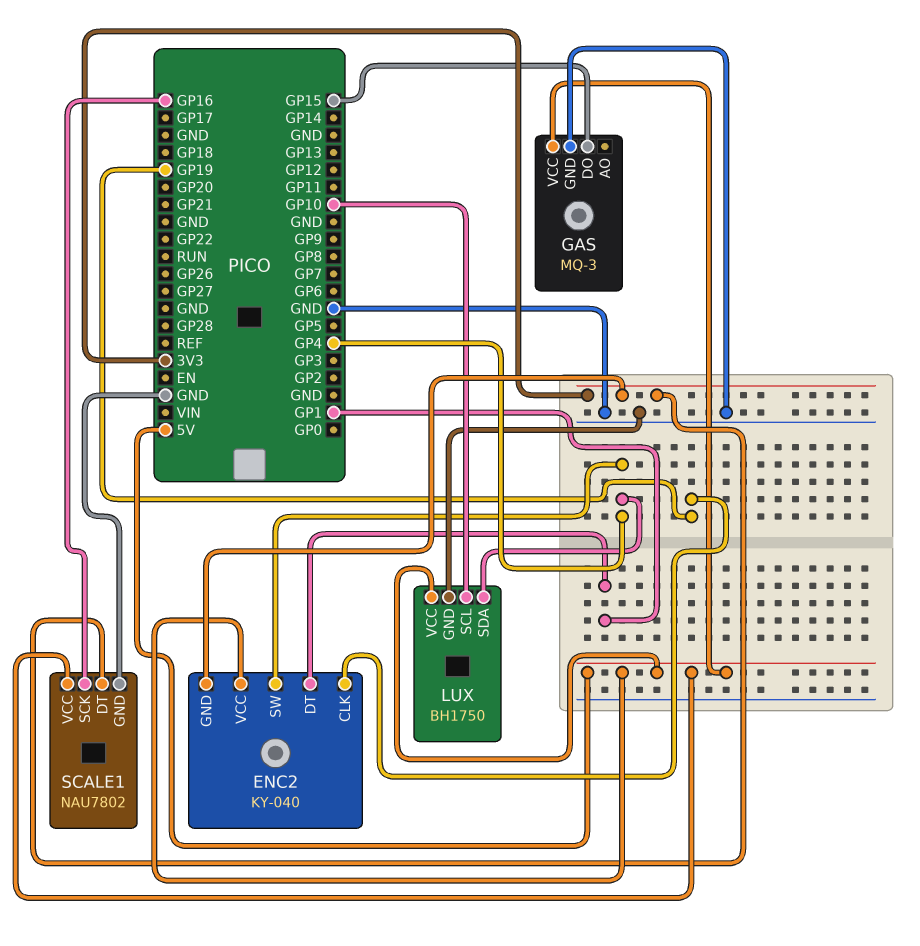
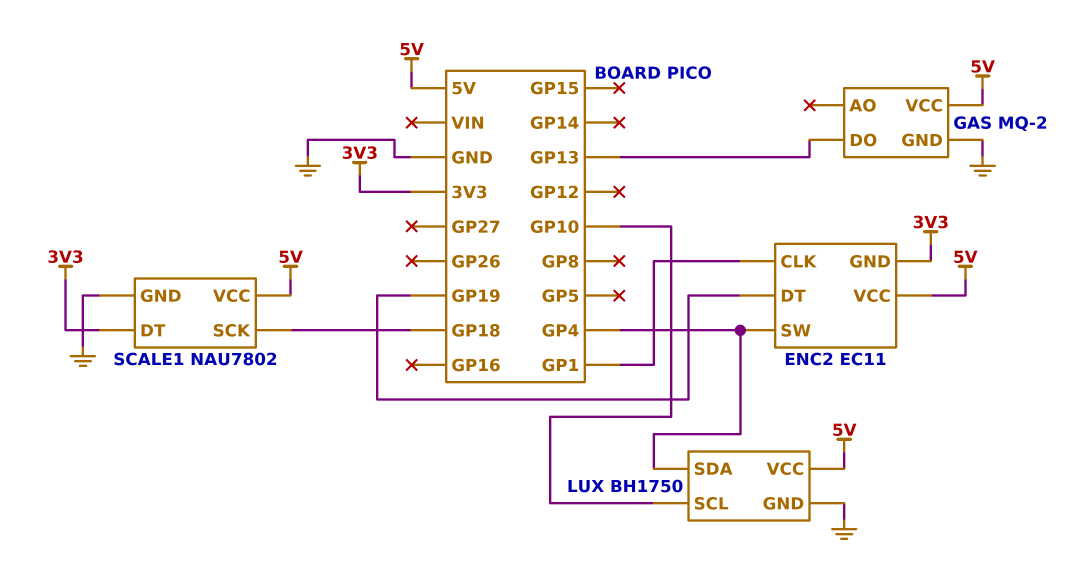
ENC2: KY-040 -> EC11
ENC2 pin CLK: GP19 -> GP1
ENC2 pin DT: GP1 -> GP19
GAS: MQ-3 -> MQ-2
GAS pin DO: GP15 -> GP13
SCALE1 pin SCK: GP16 -> GP18

